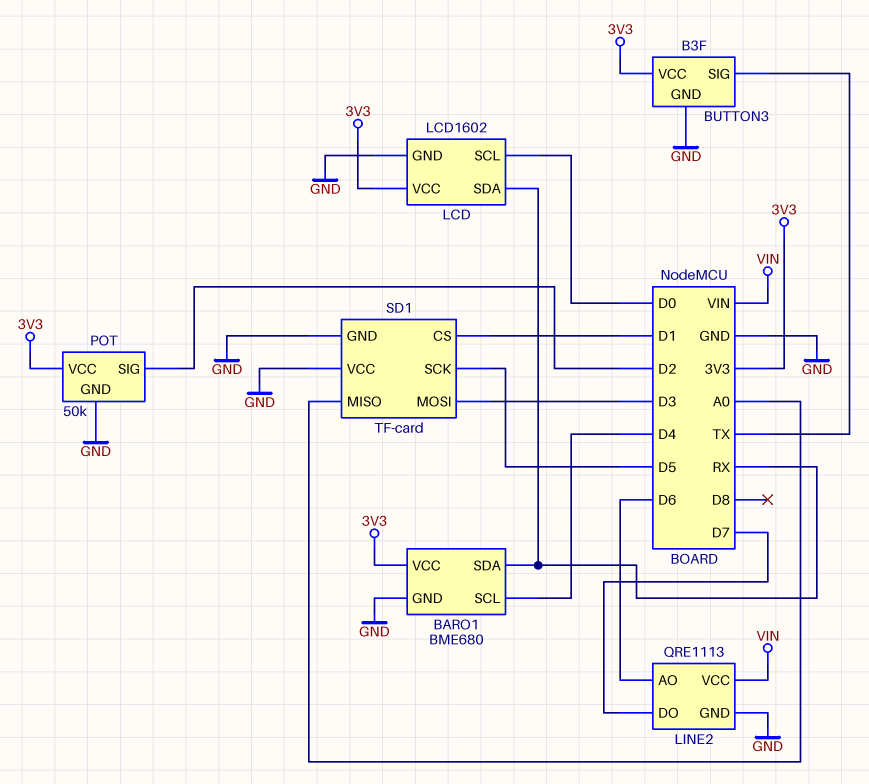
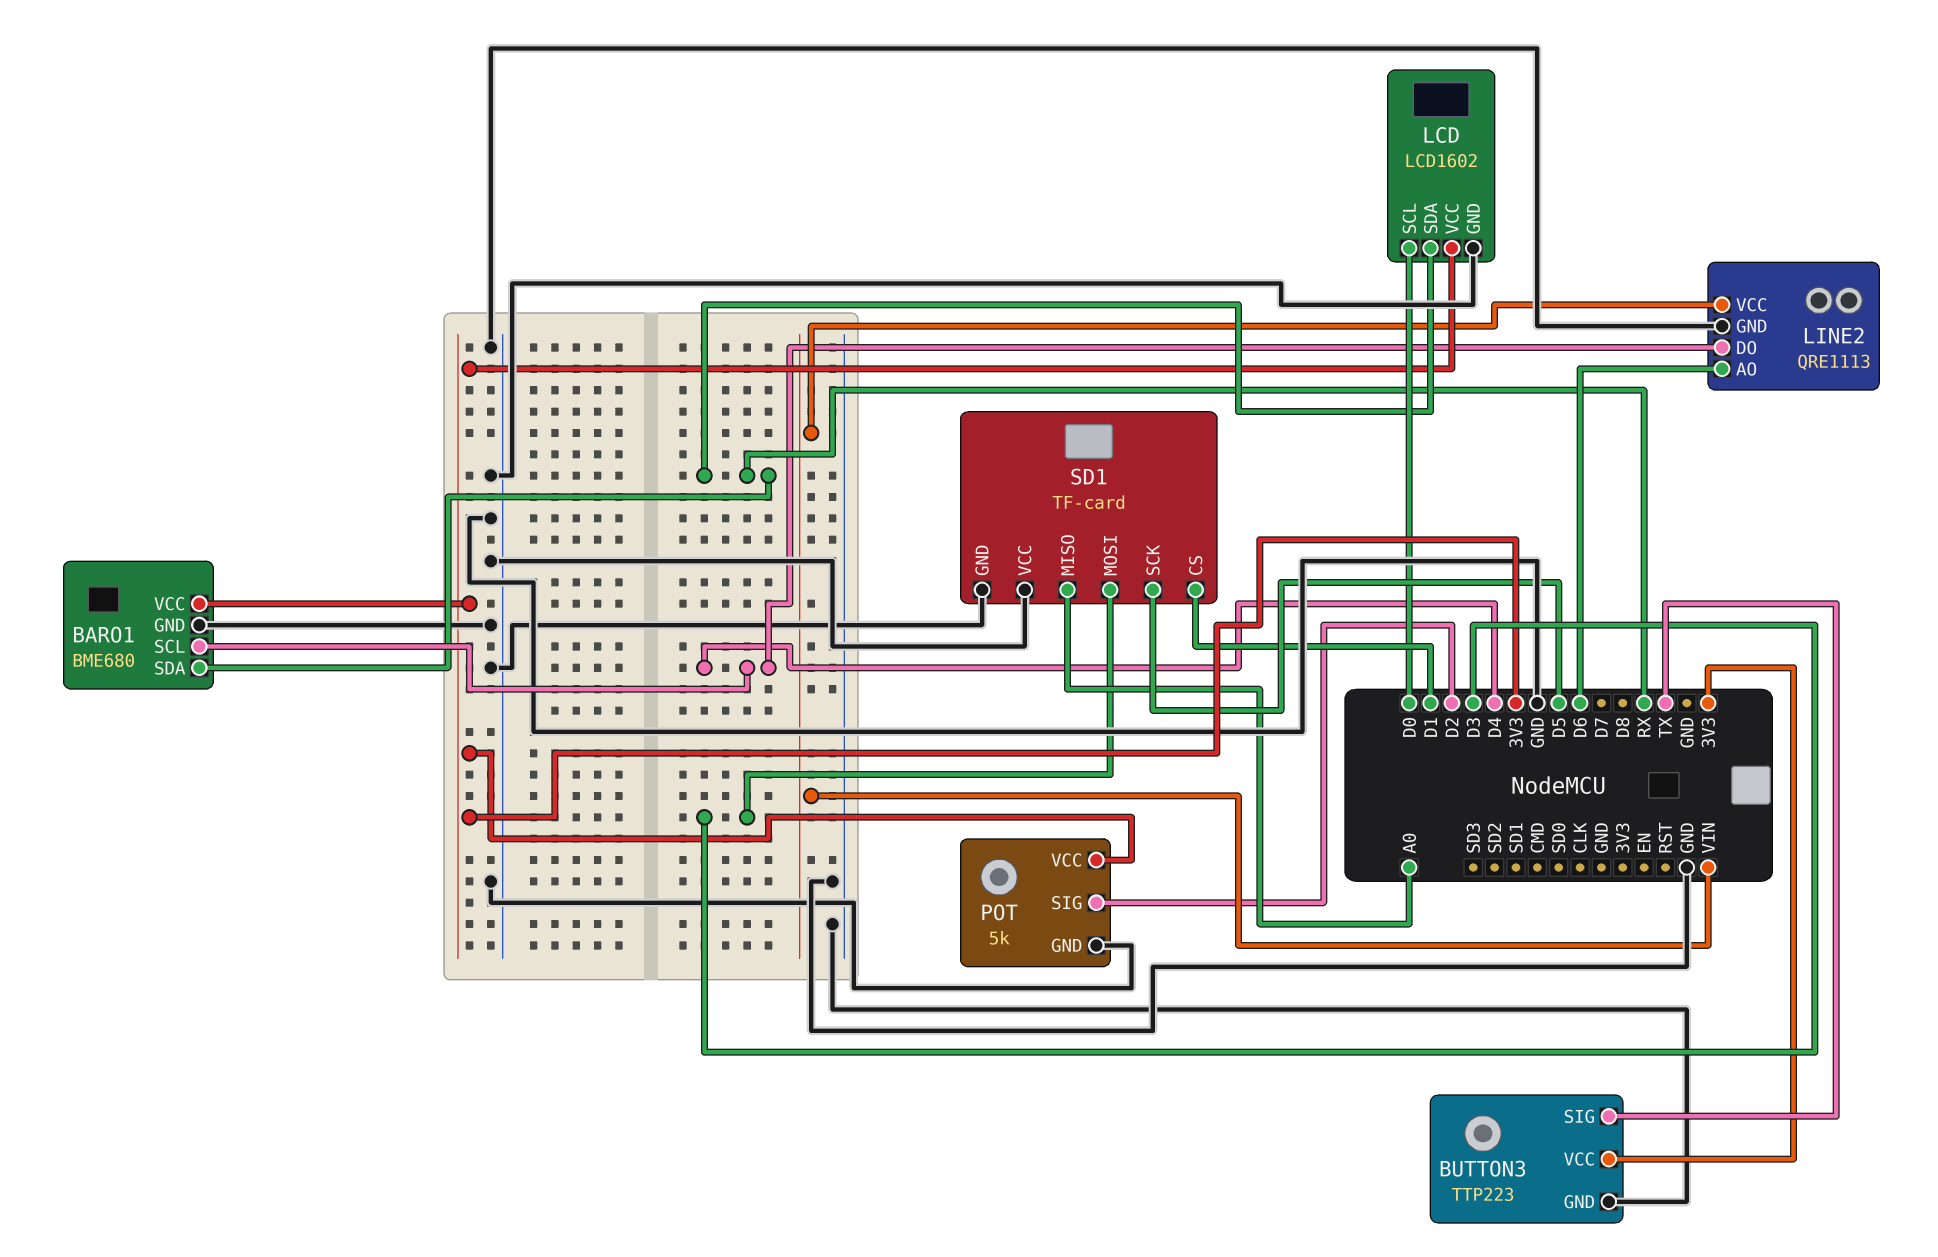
BUTTON3: B3F -> TTP223
LINE2 pin DO: D7 -> D4
POT: 50k -> 5k

